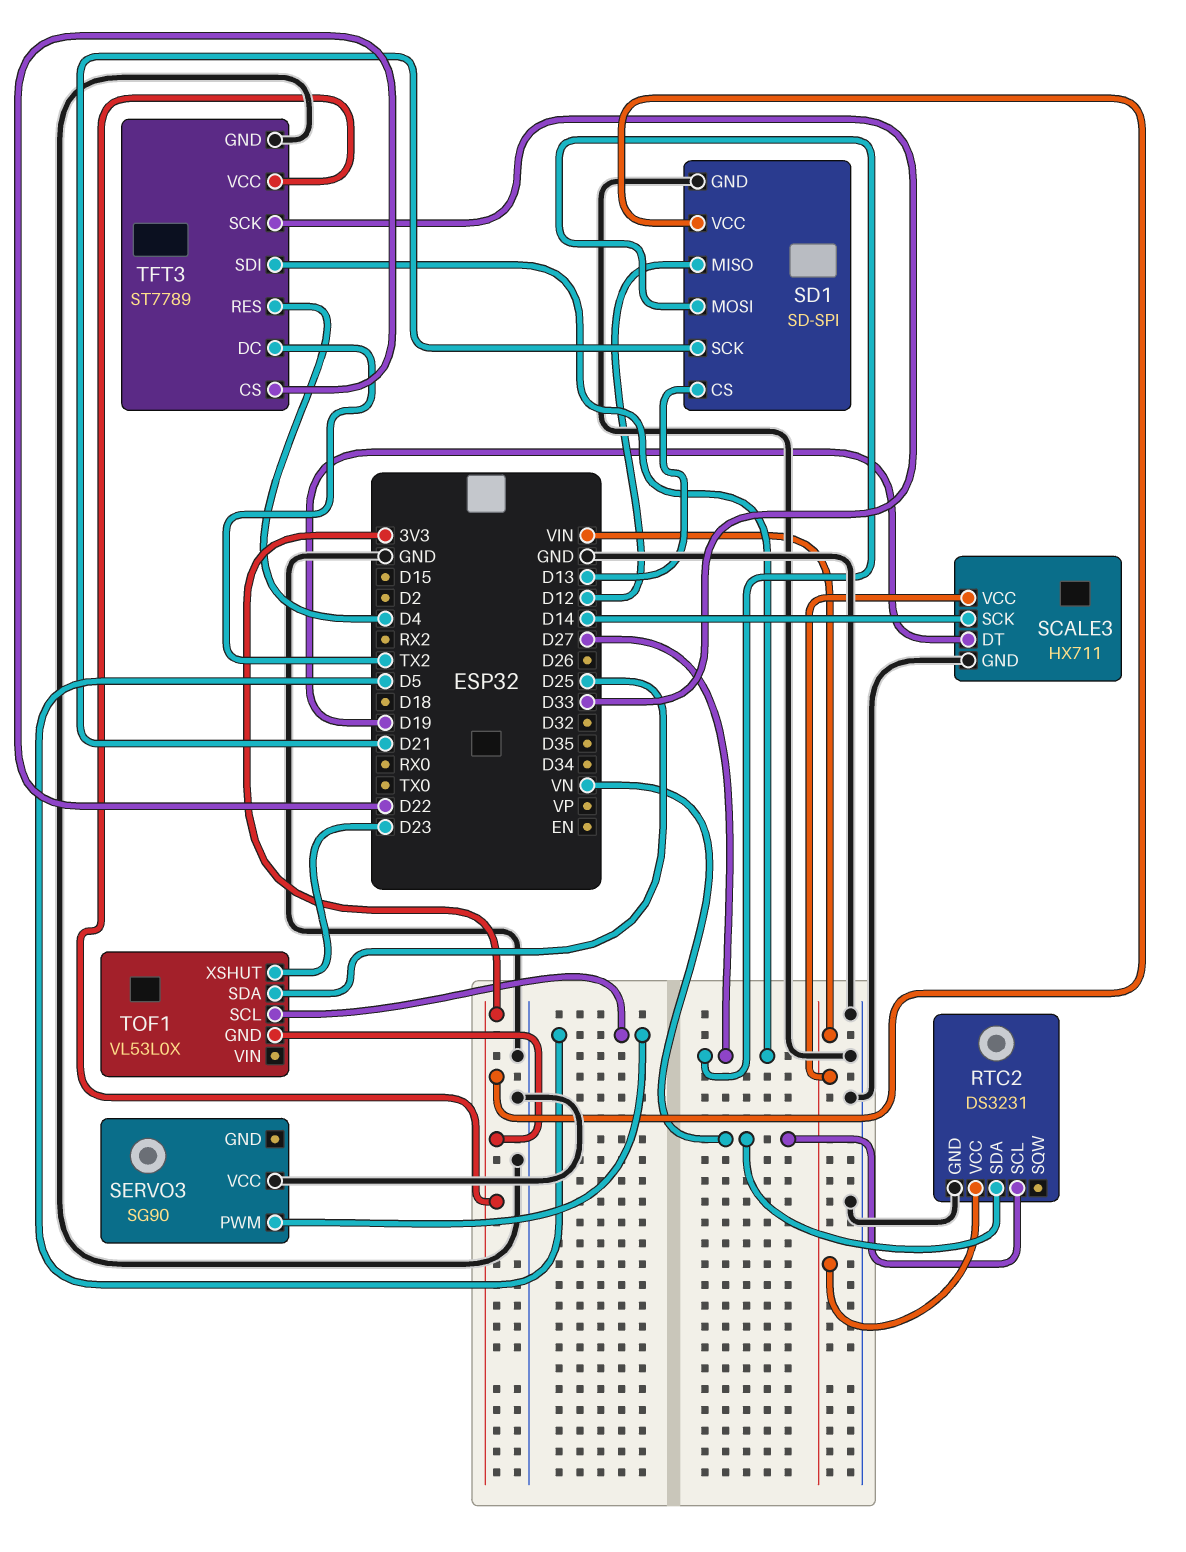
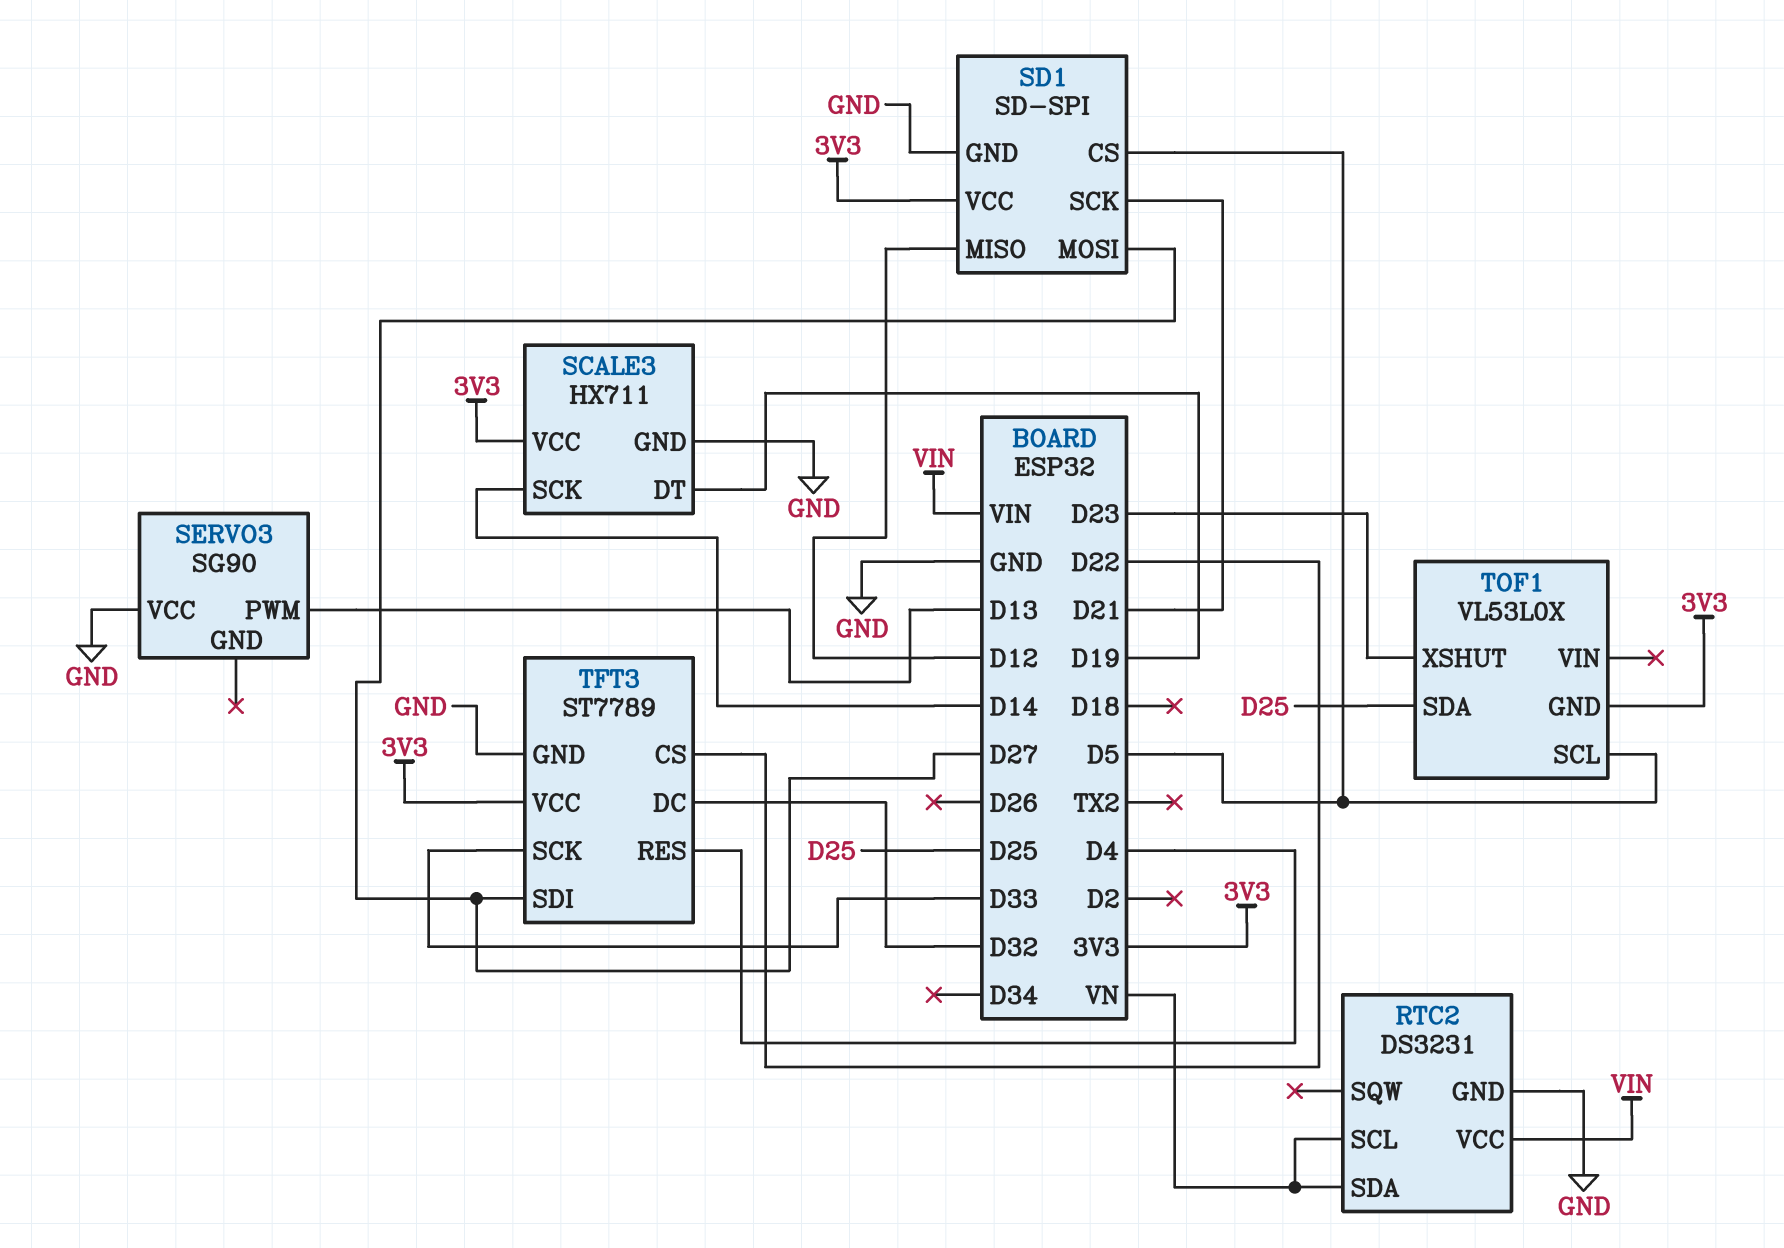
SCALE3 pin VCC: VIN -> 3V3
SD1 pin CS: D13 -> D5
SERVO3 pin PWM: D5 -> D13
TFT3 pin DC: TX2 -> D32

